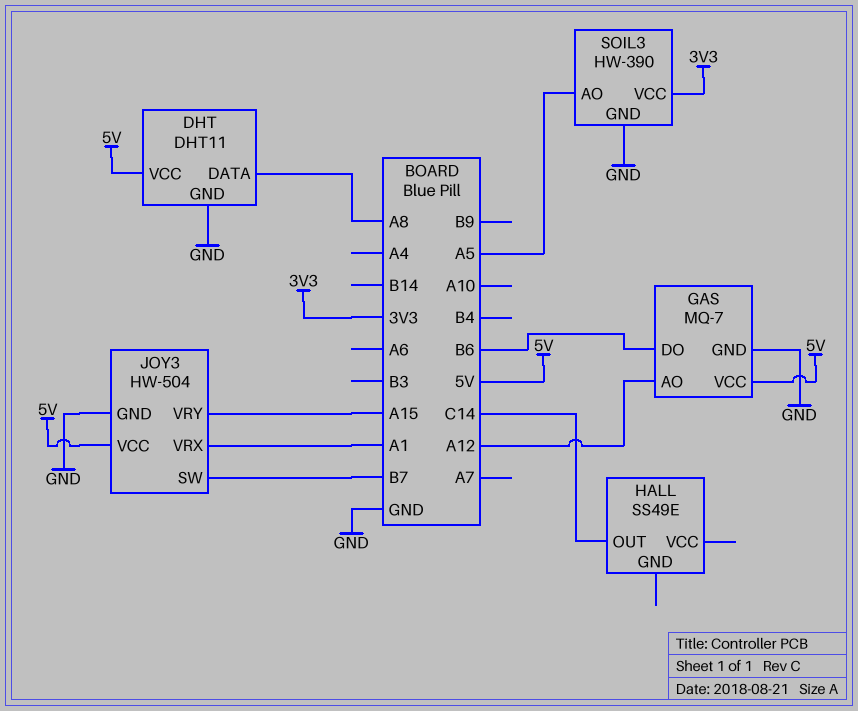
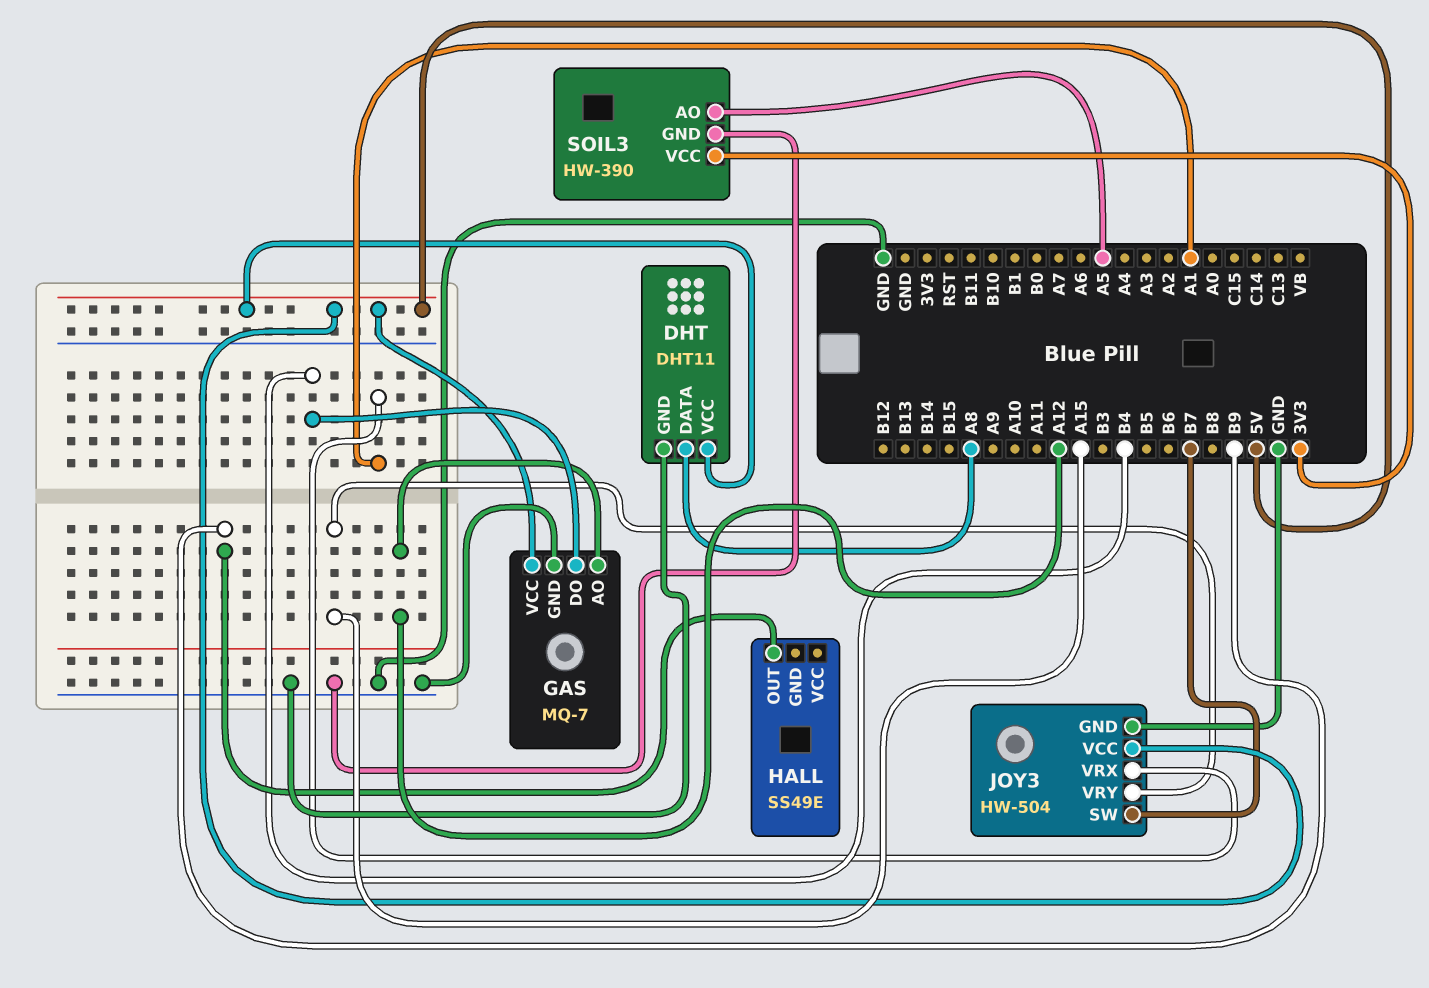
GAS pin DO: B6 -> B4
HALL pin OUT: C14 -> B9

